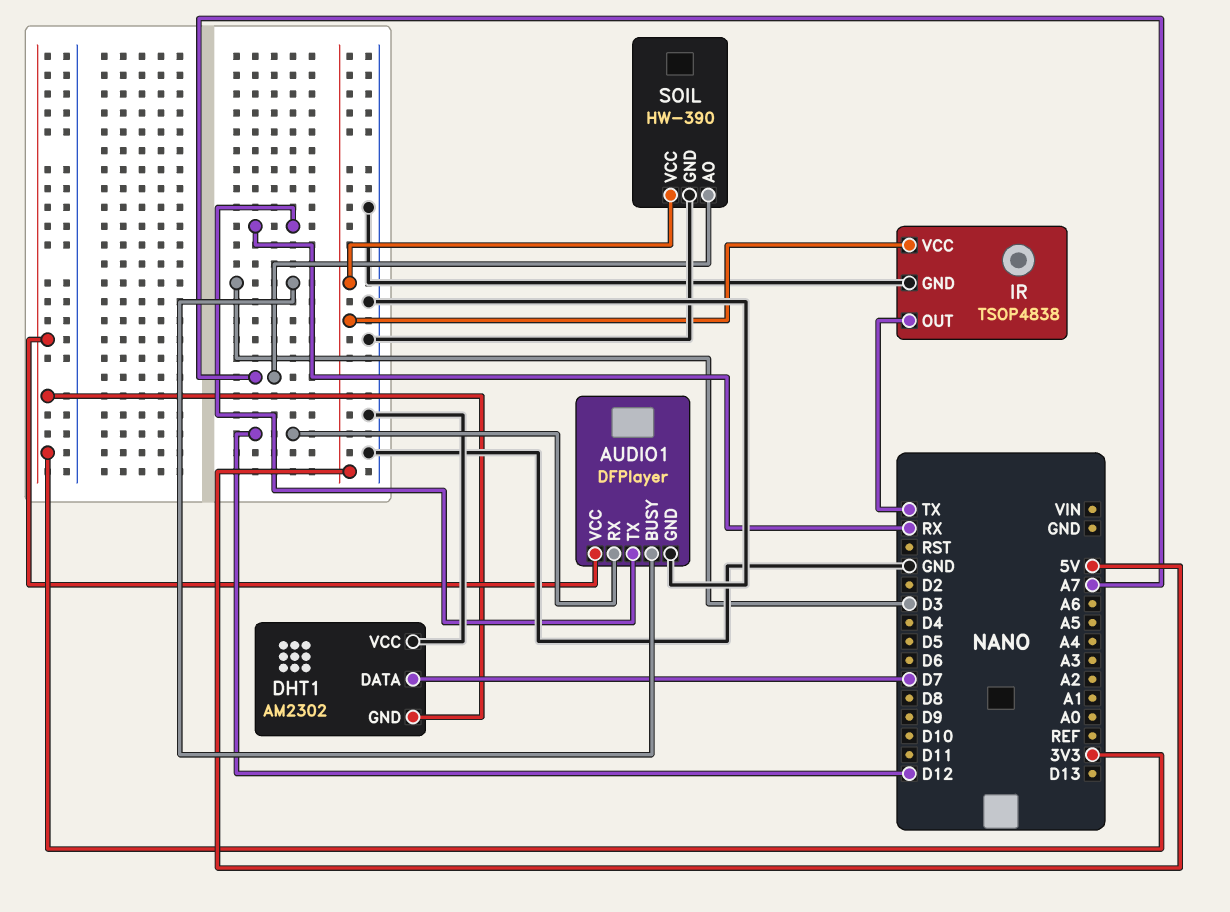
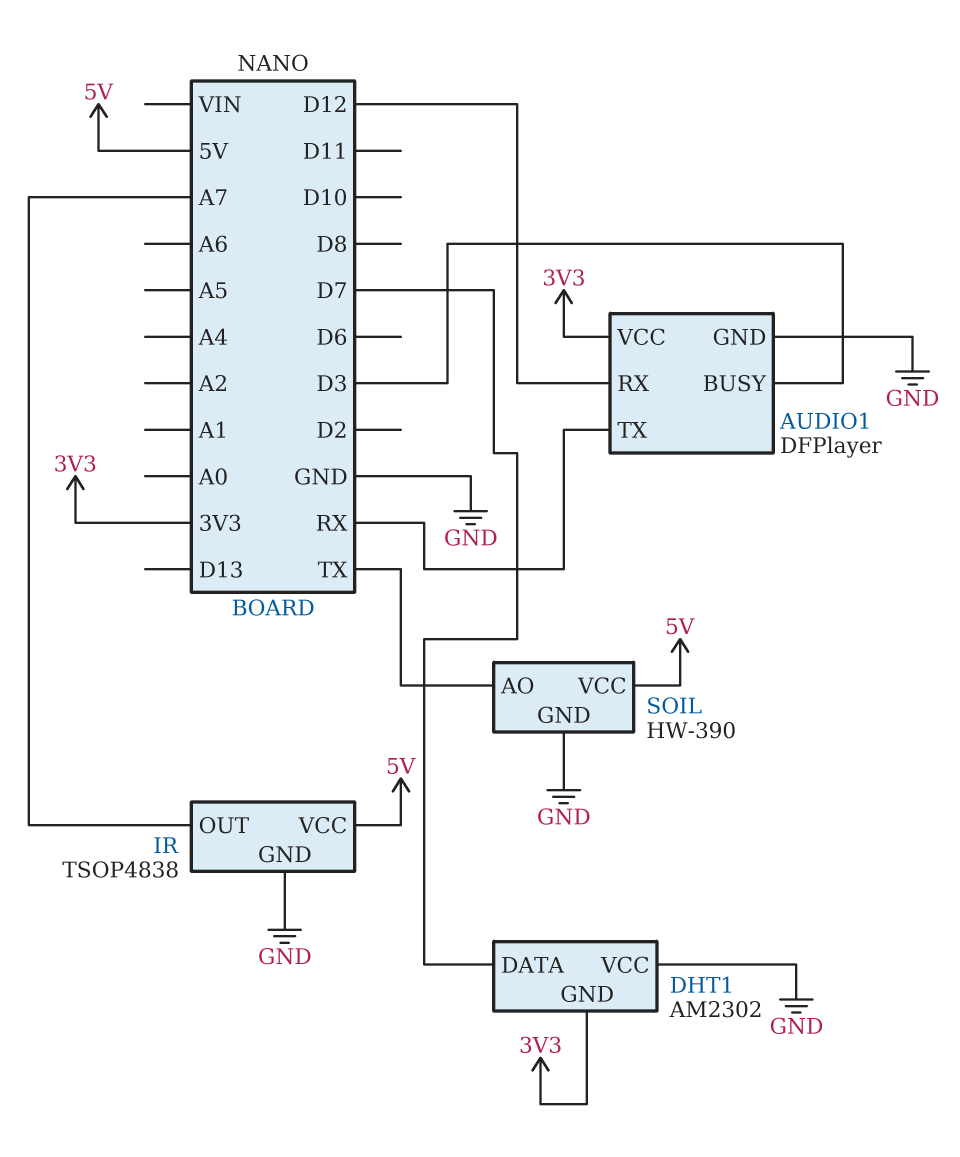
IR pin OUT: TX -> A7
SOIL pin AO: A7 -> TX

